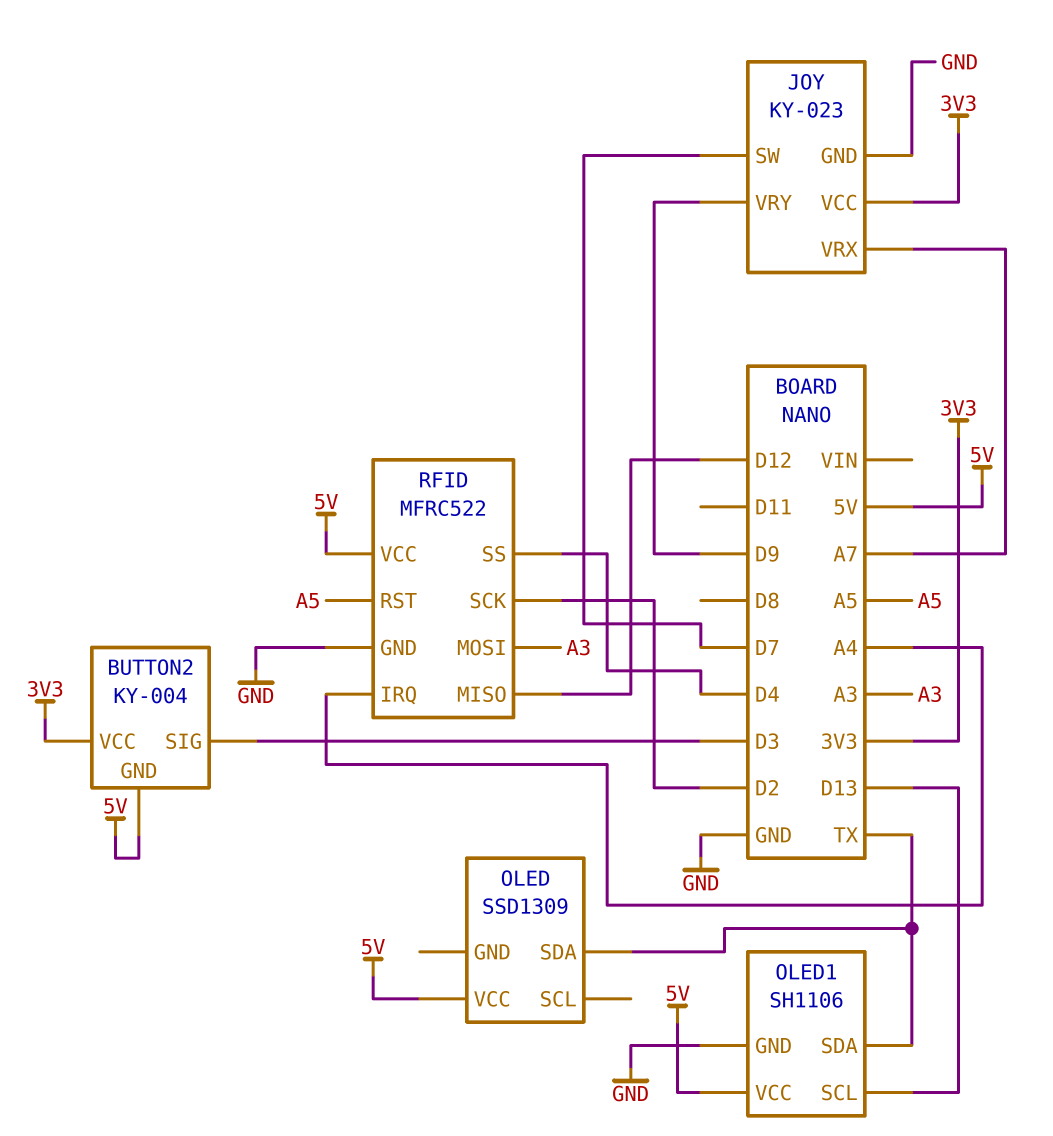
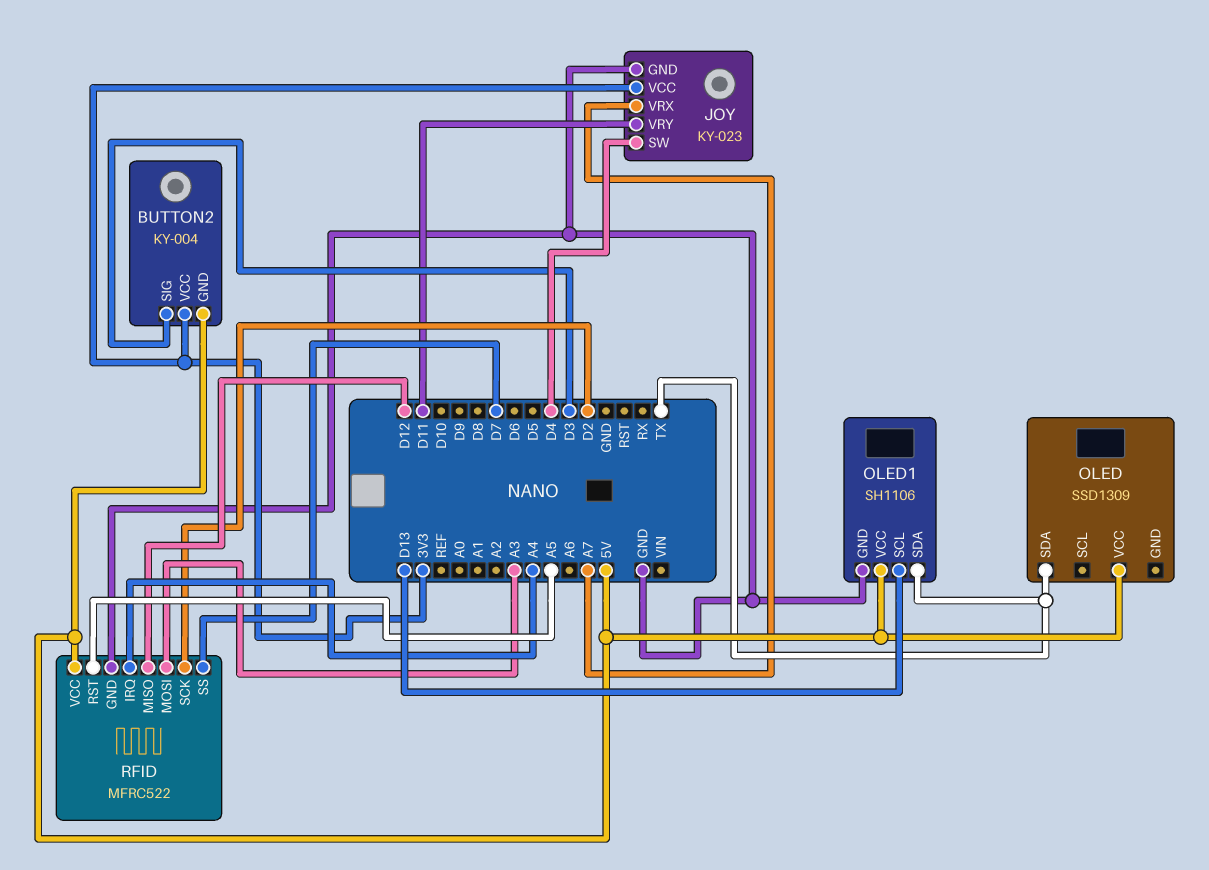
JOY pin SW: D7 -> D4
JOY pin VRY: D9 -> D11
RFID pin SS: D4 -> D7

